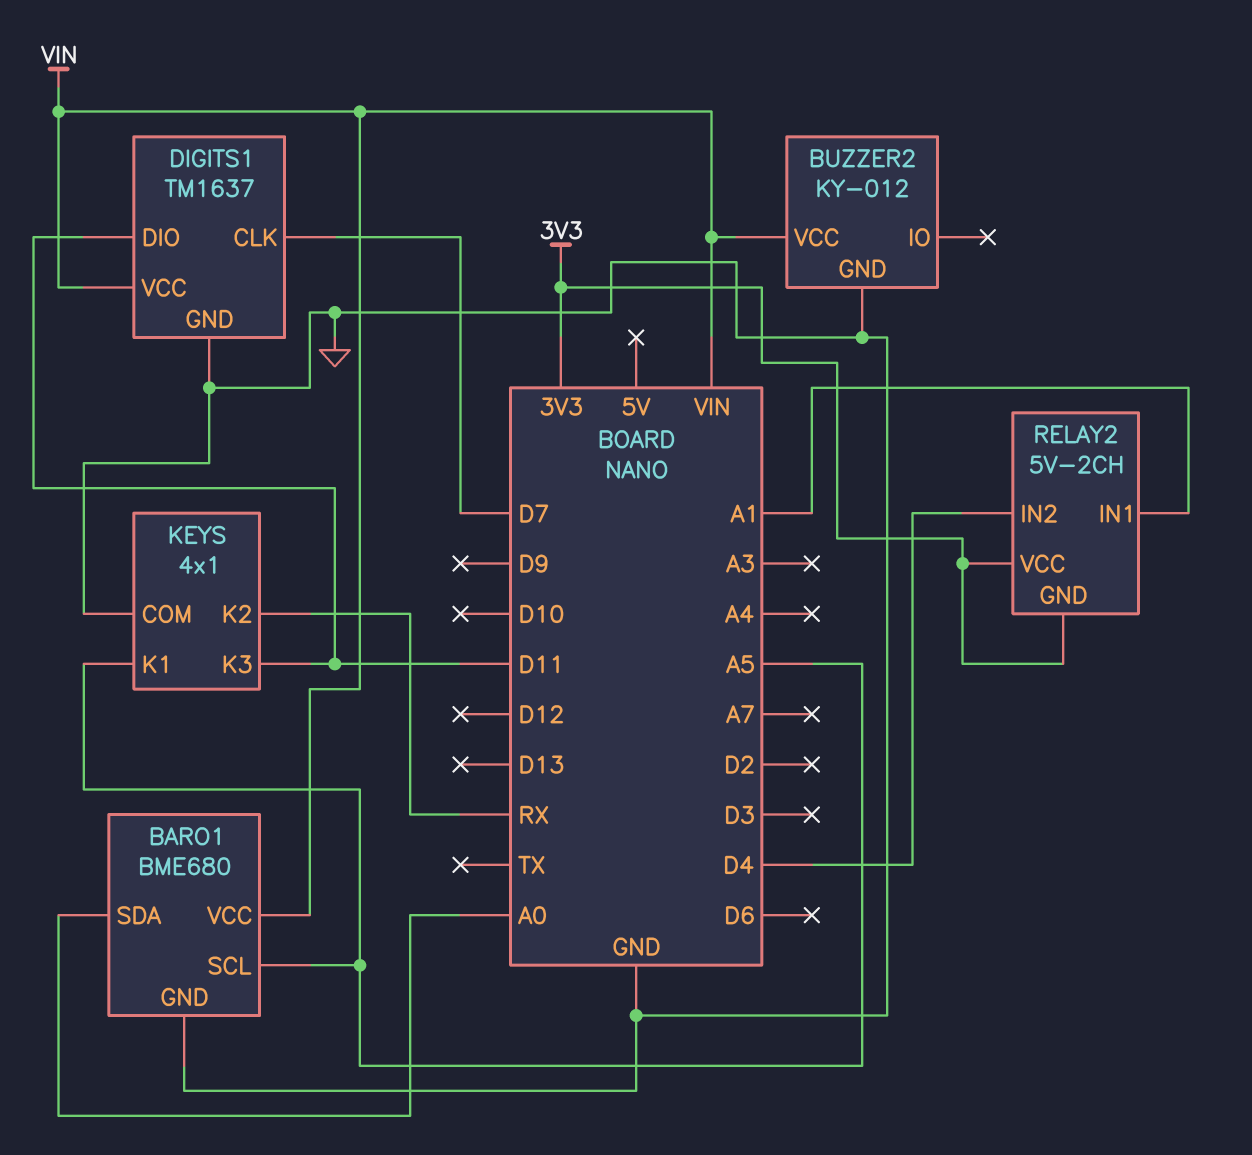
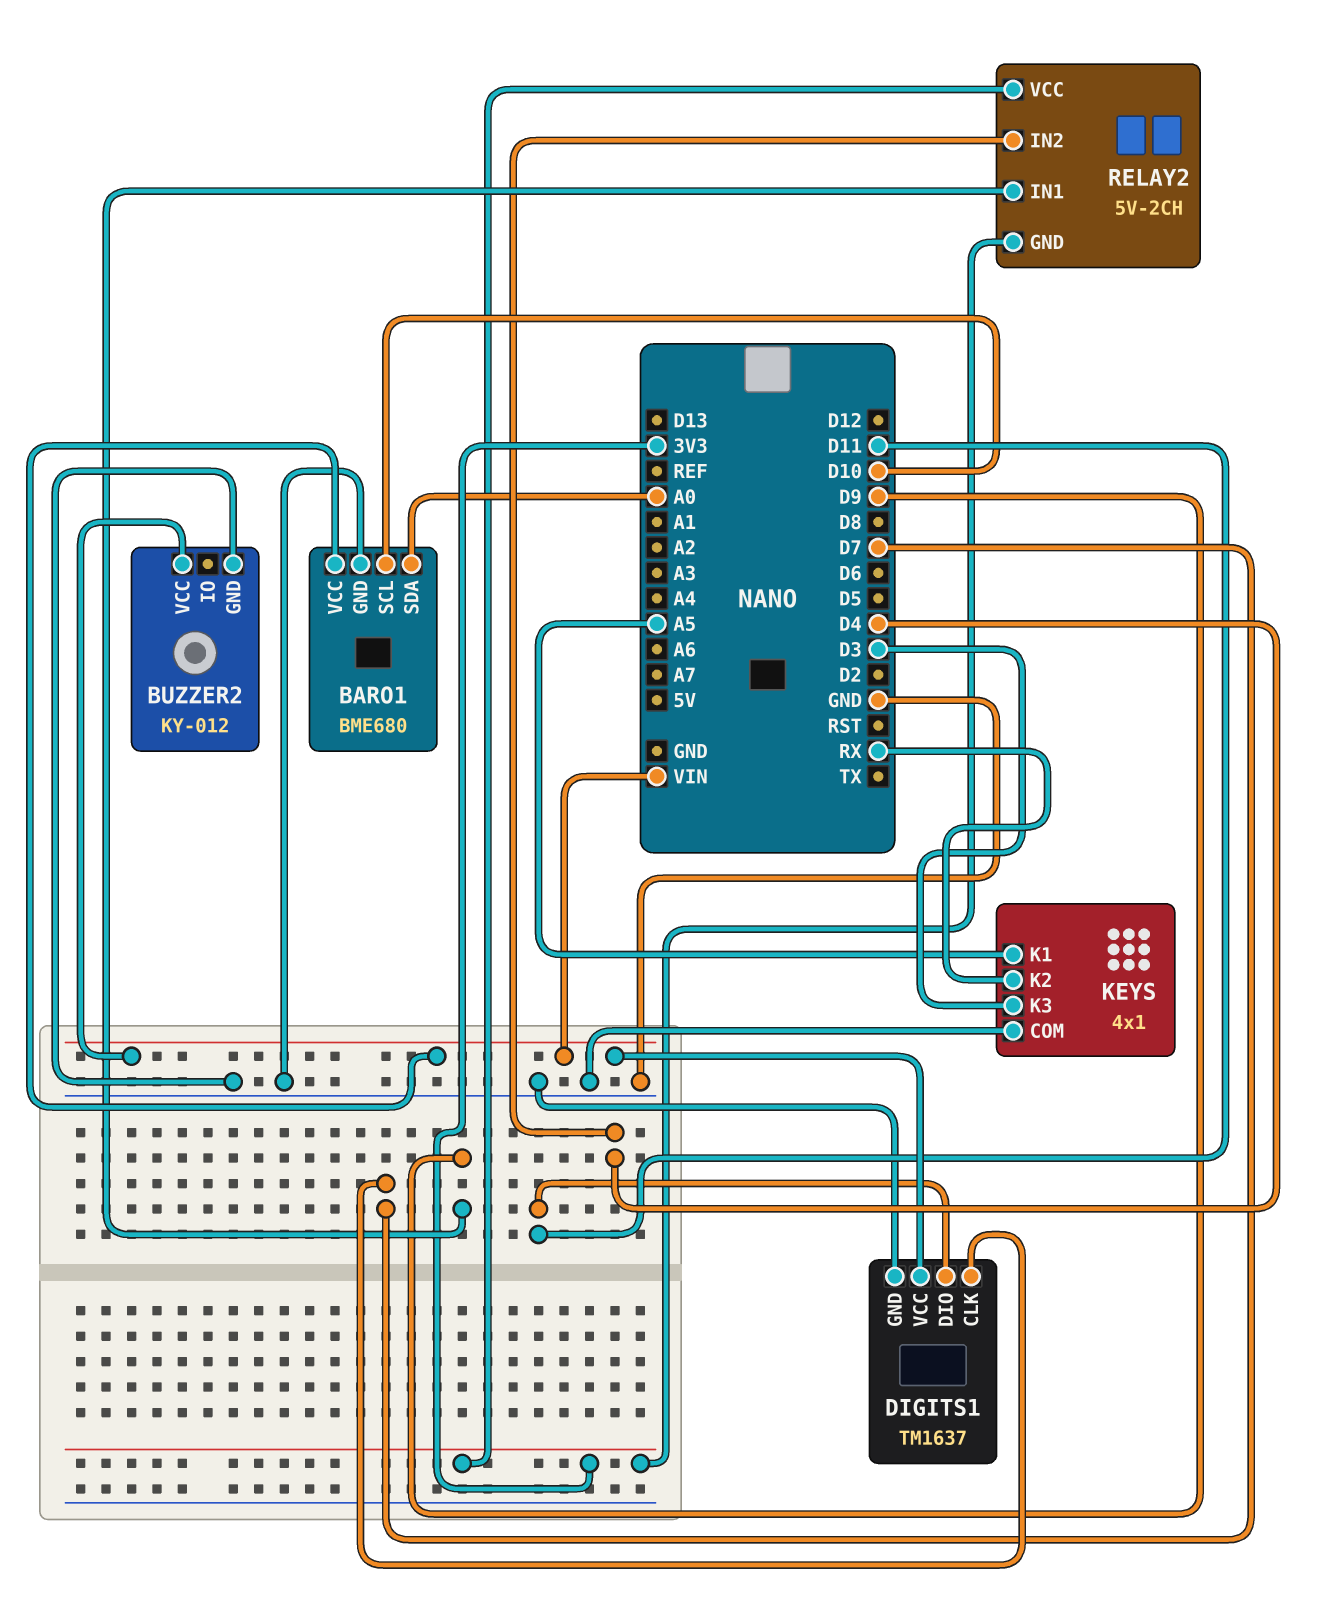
BARO1 pin SCL: A5 -> D10
KEYS pin K3: D11 -> D3
RELAY2 pin IN1: A1 -> D9

